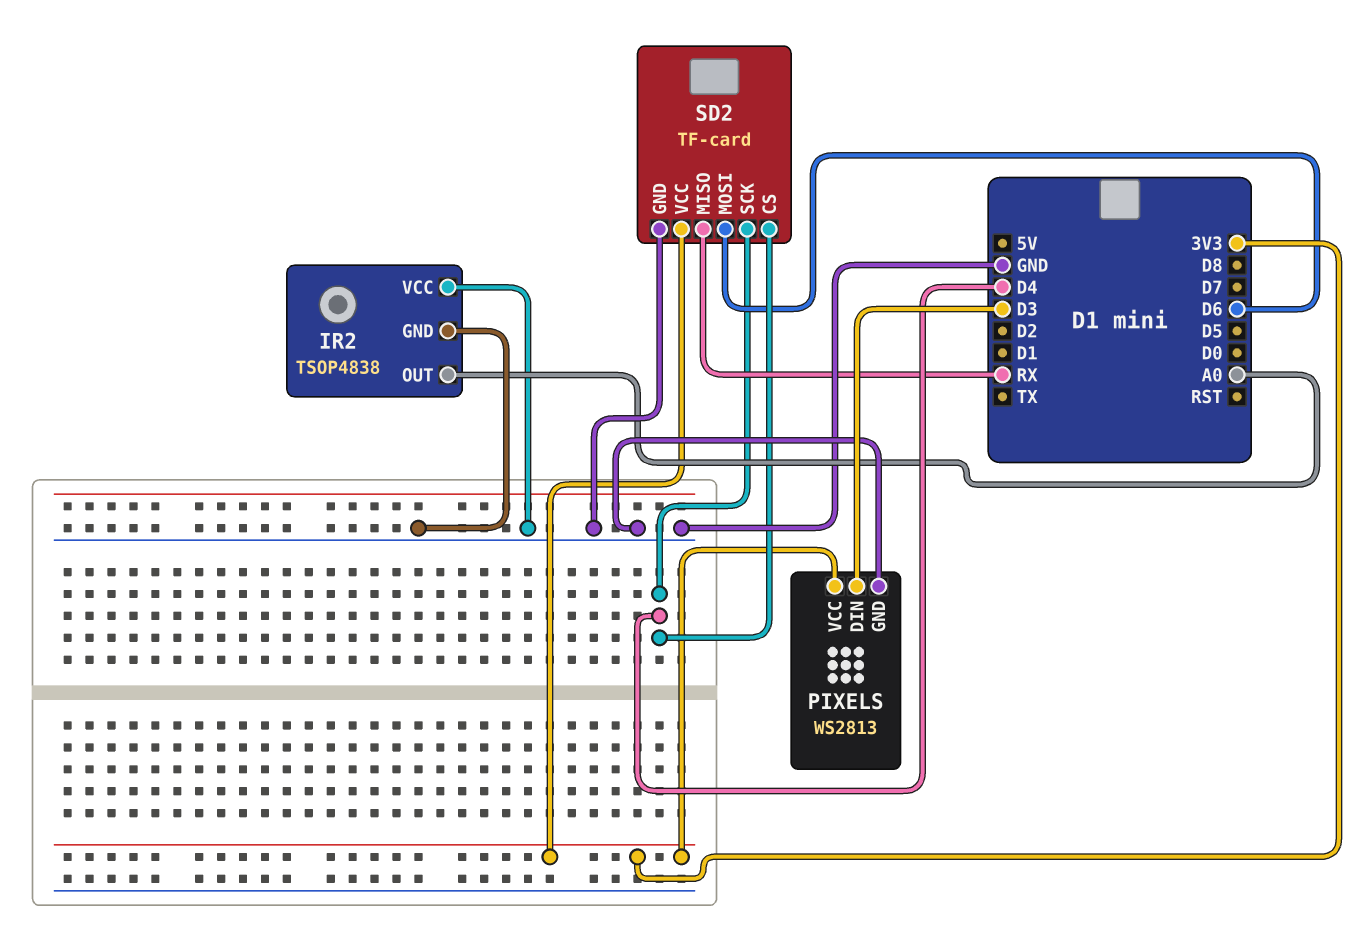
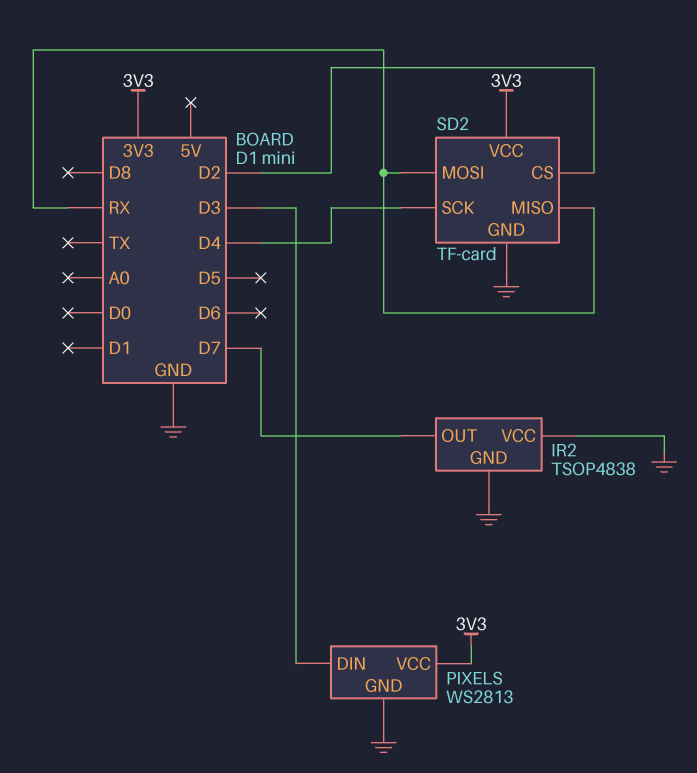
IR2 pin OUT: A0 -> D7
SD2 pin CS: D4 -> D2
SD2 pin MOSI: D6 -> RX

